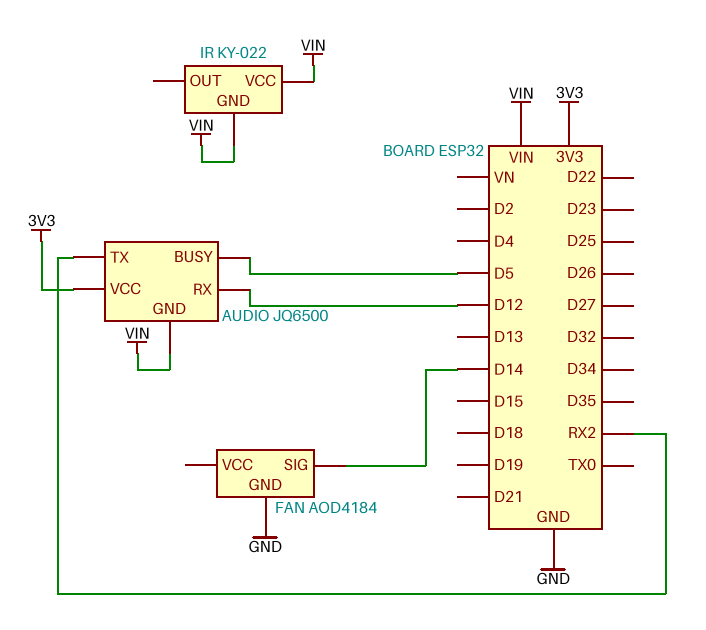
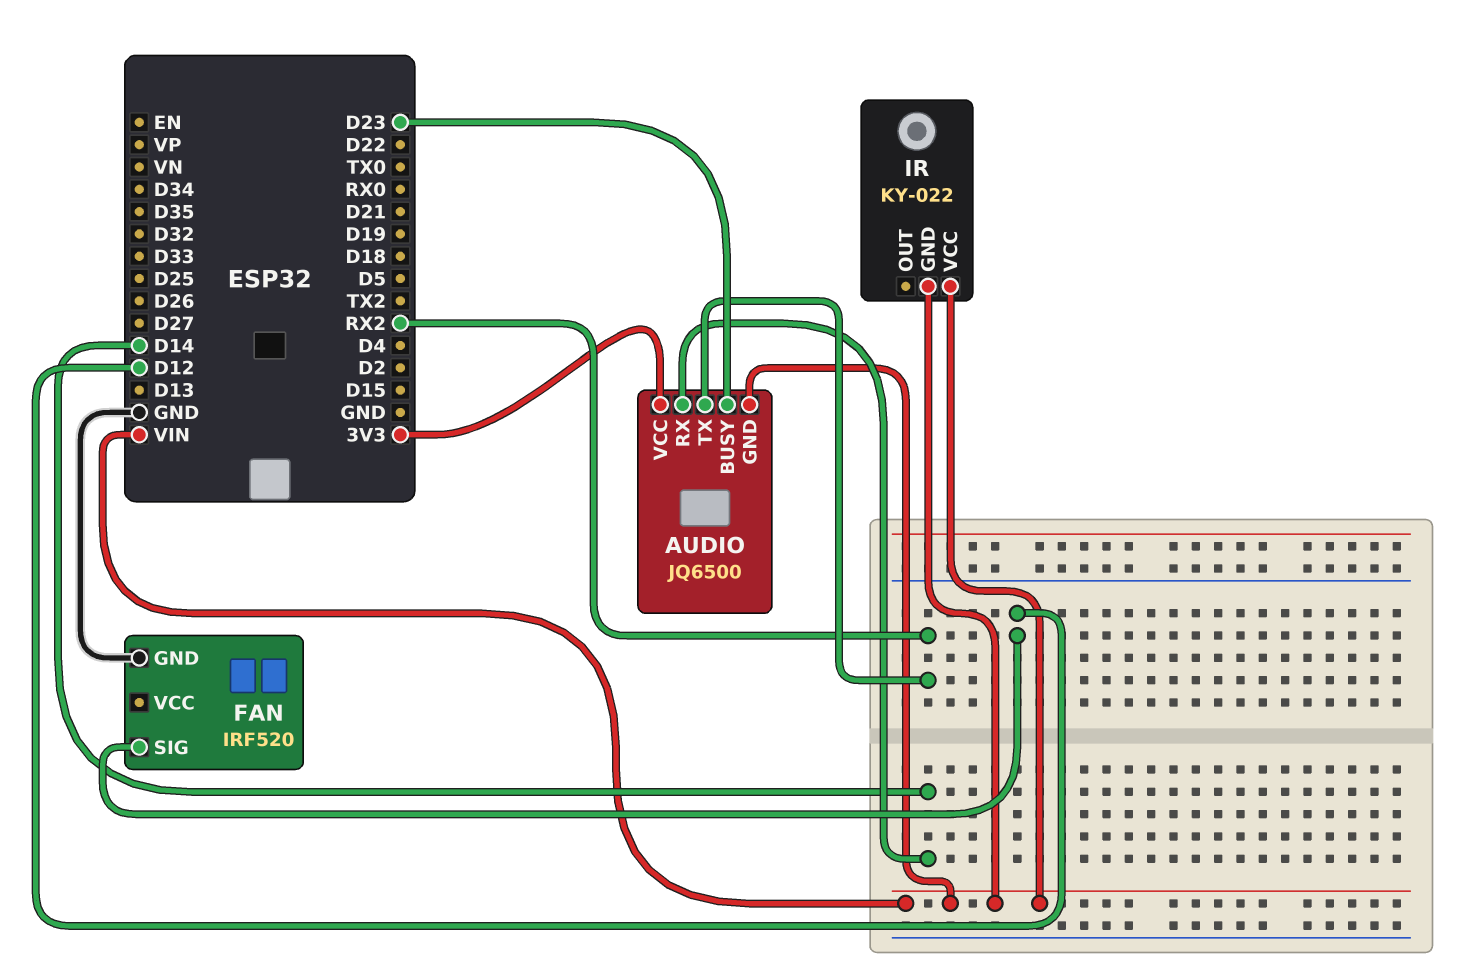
AUDIO pin BUSY: D5 -> D23
AUDIO pin RX: D12 -> D14
FAN: AOD4184 -> IRF520
FAN pin SIG: D14 -> D12

